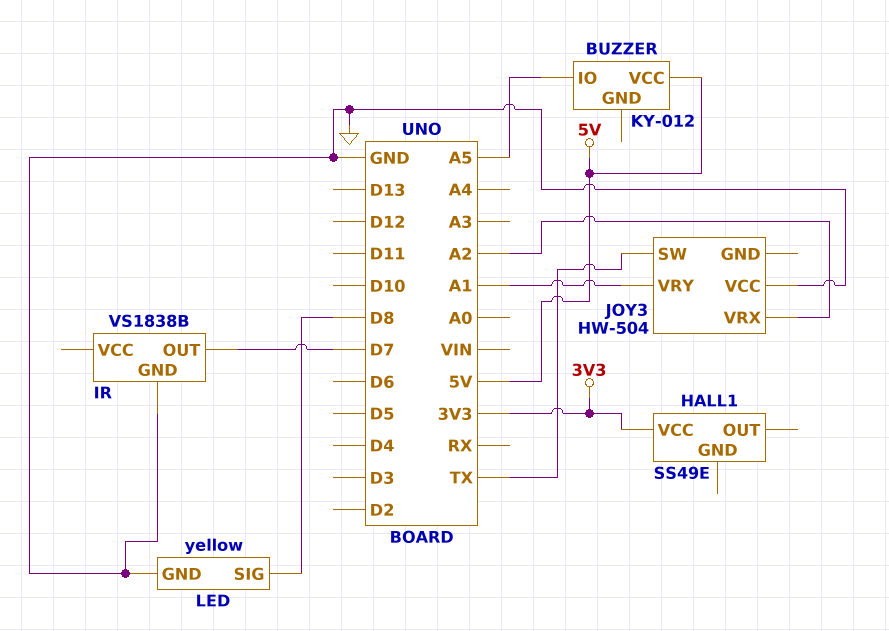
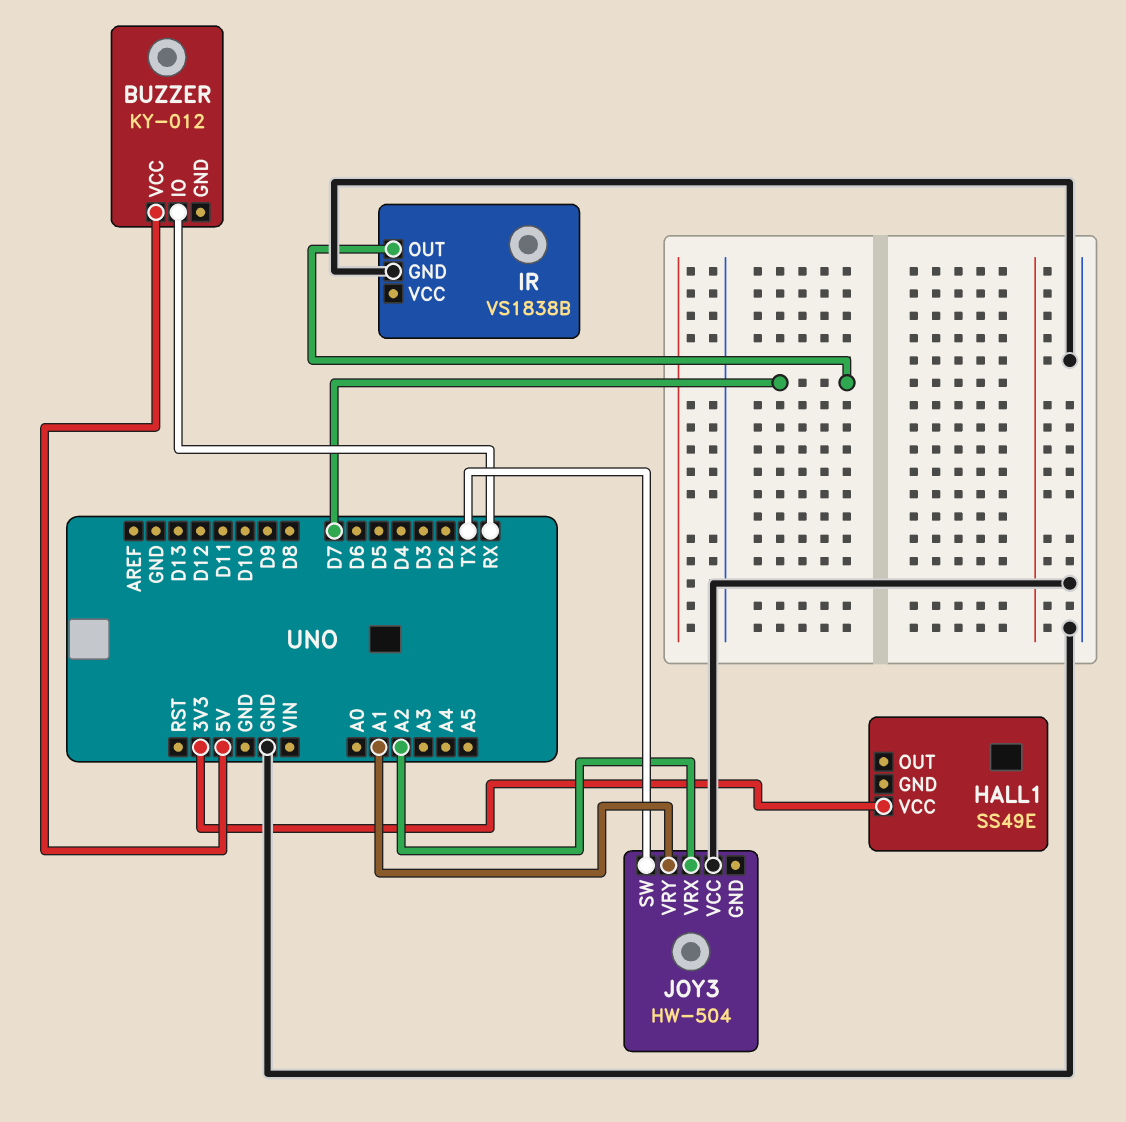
BUZZER pin IO: A5 -> RX
LED: yellow -> none
LED pin GND: GND -> none
LED pin SIG: D8 -> none

